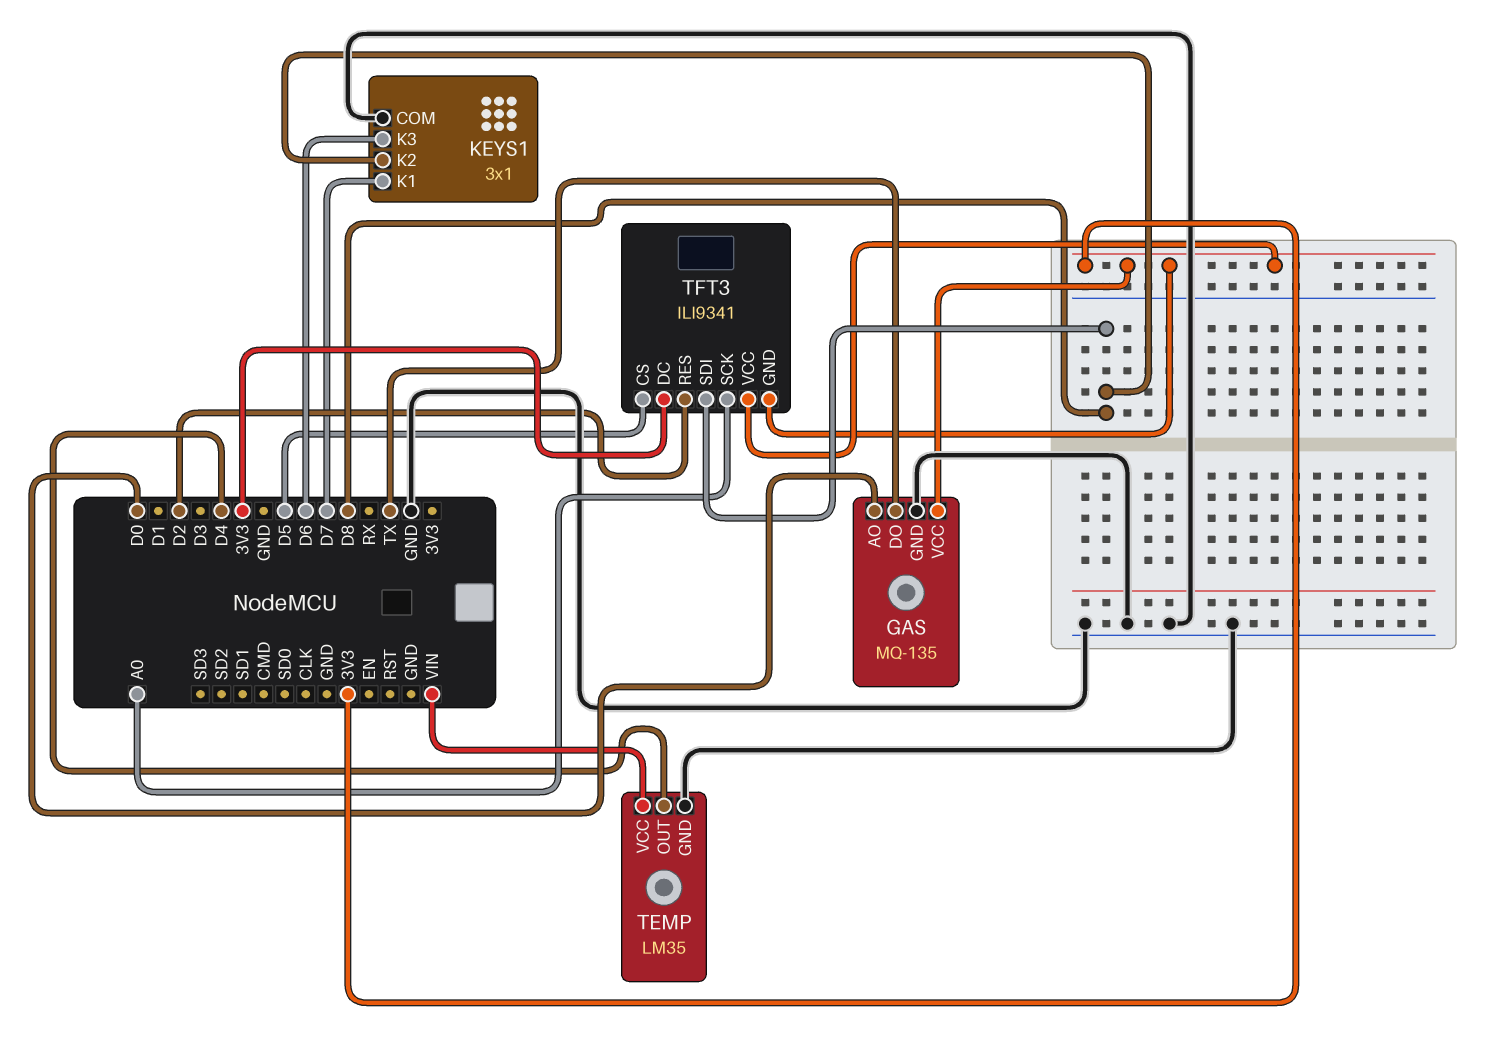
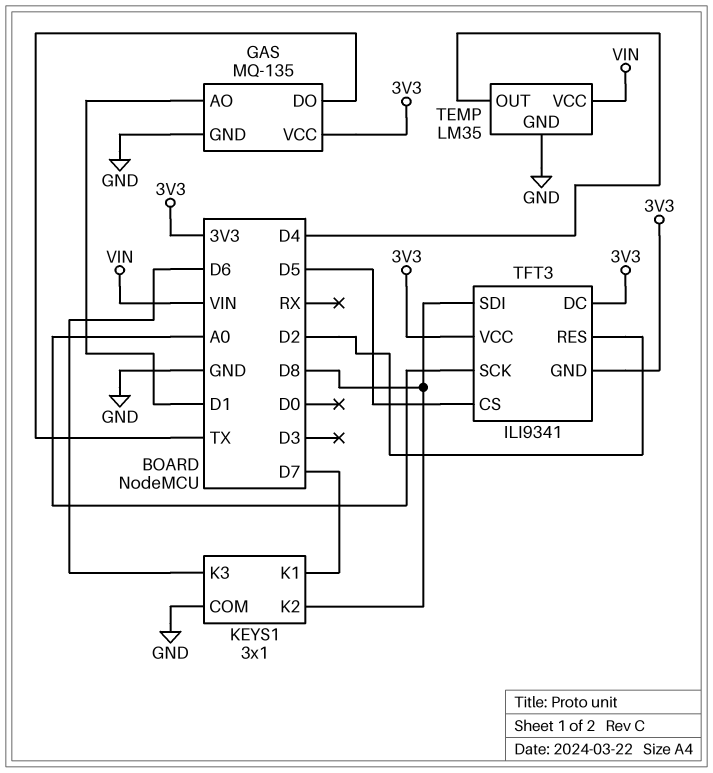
GAS pin AO: D0 -> D1

